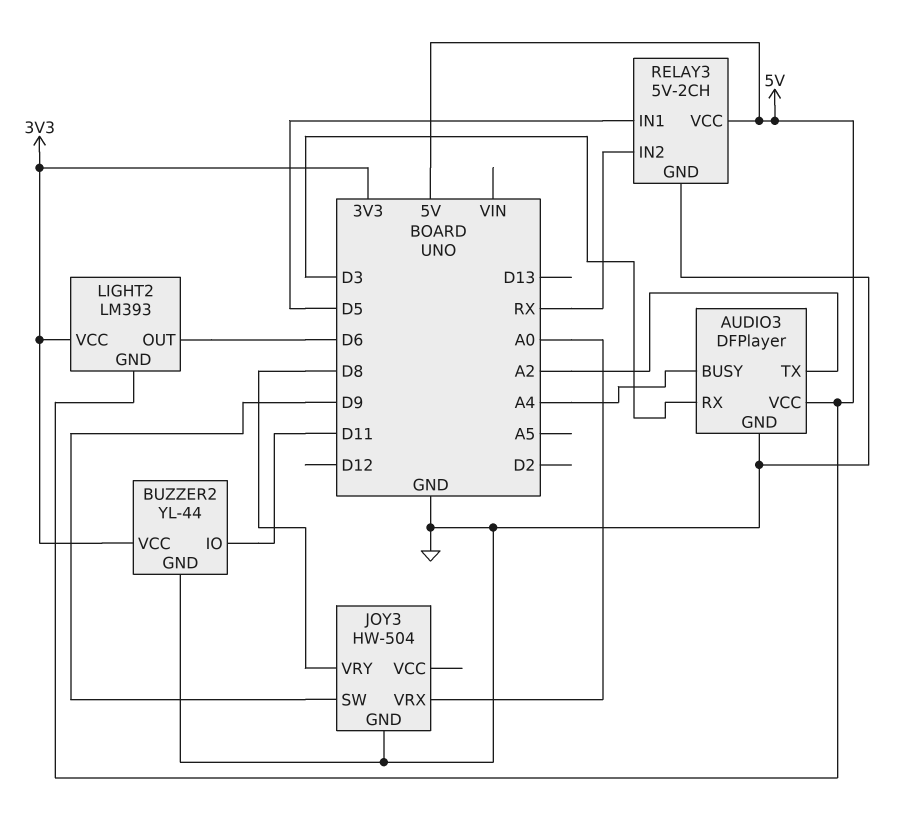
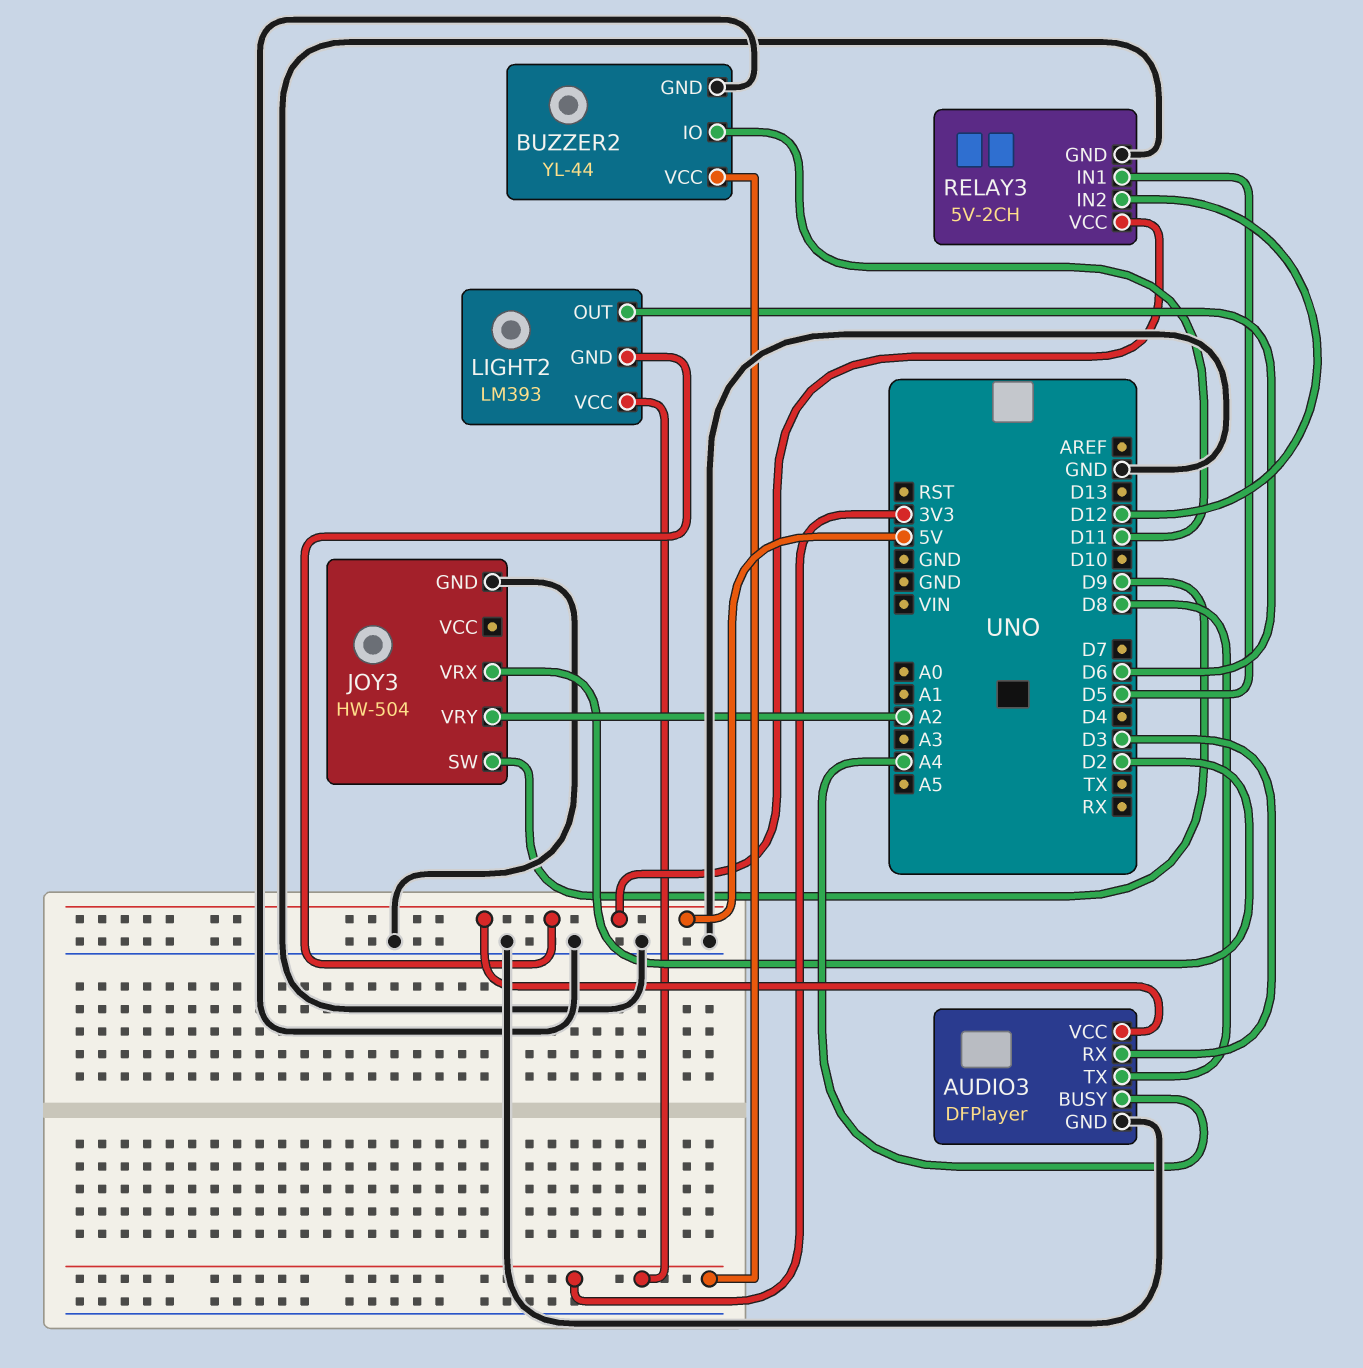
AUDIO3 pin TX: A2 -> D8
JOY3 pin VRX: A0 -> D2
JOY3 pin VRY: D8 -> A2
RELAY3 pin IN2: RX -> D12

